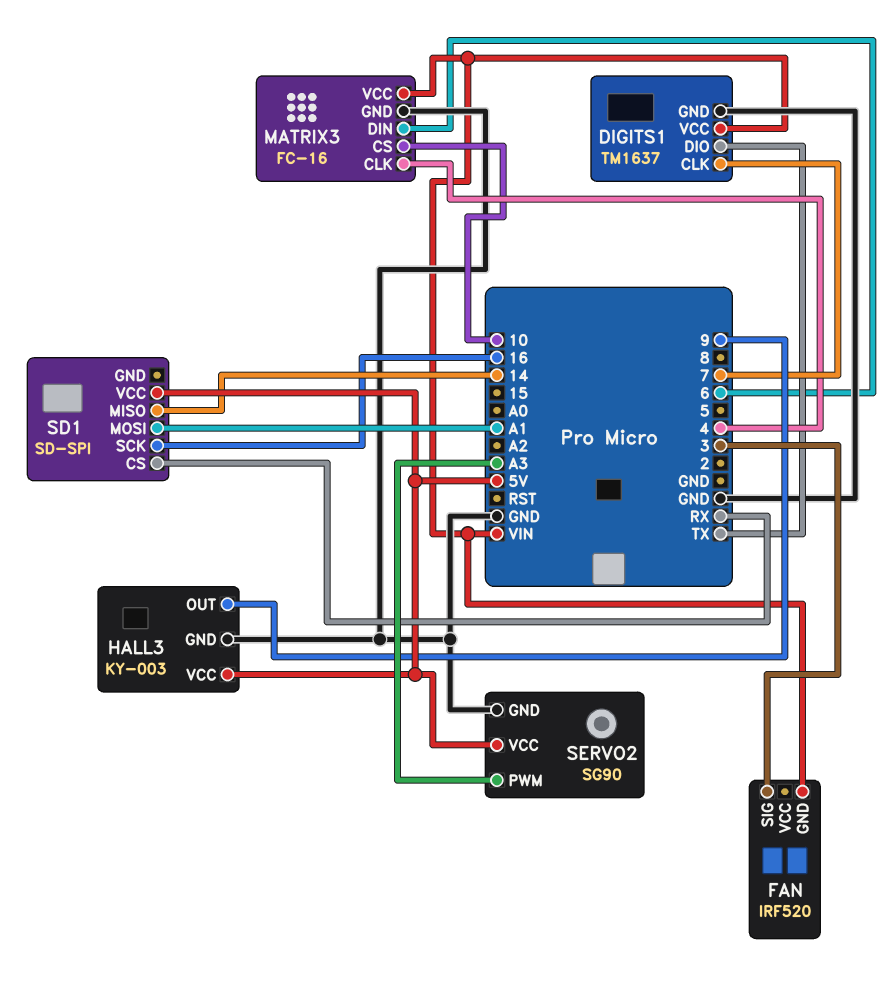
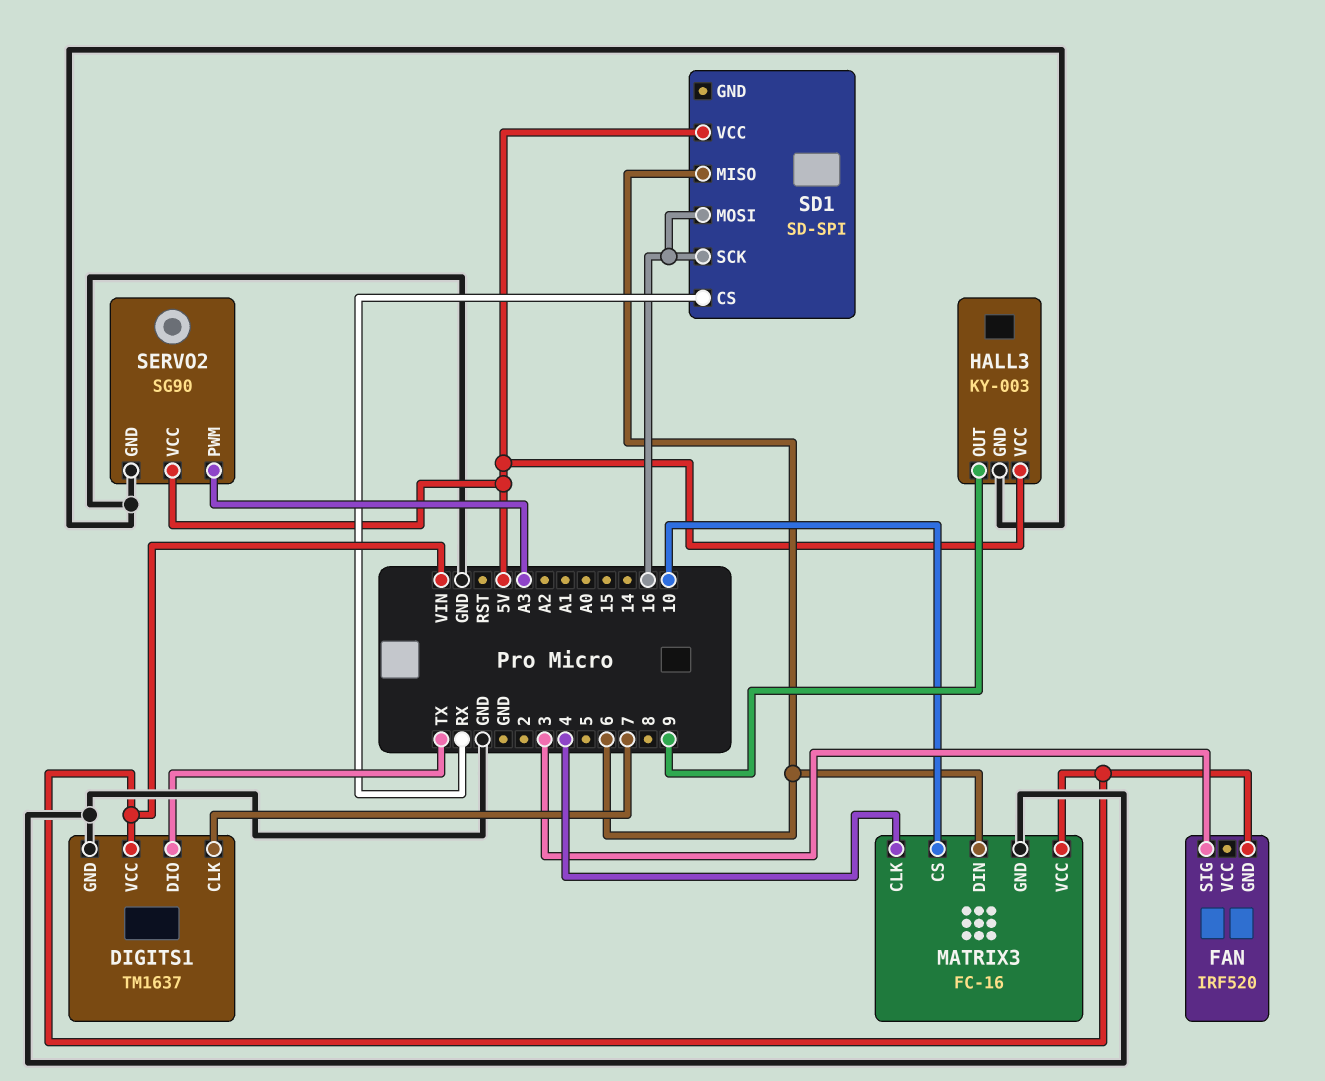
SD1 pin MISO: 14 -> 6
SD1 pin MOSI: A1 -> 16

